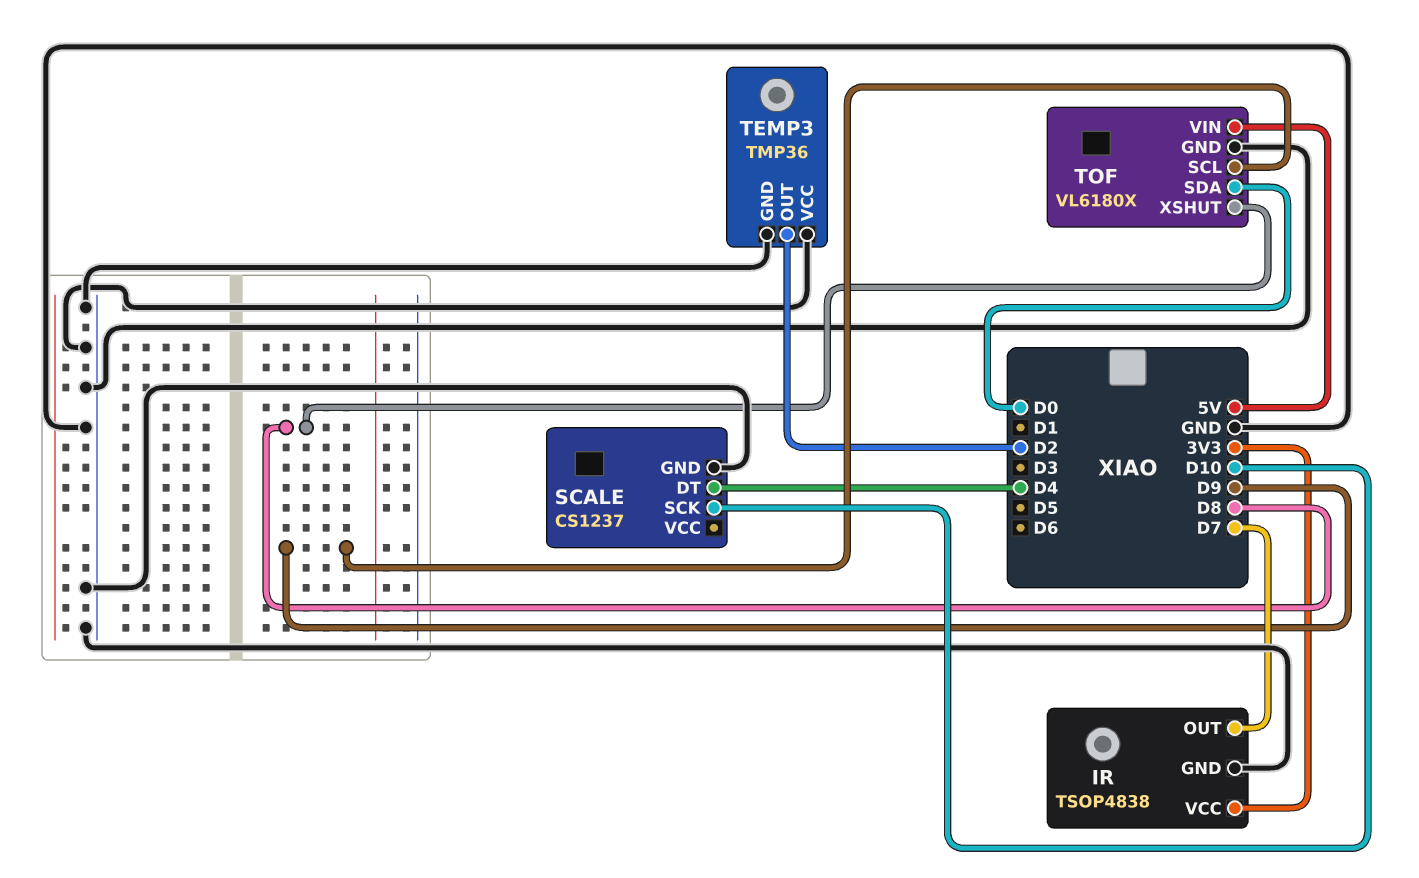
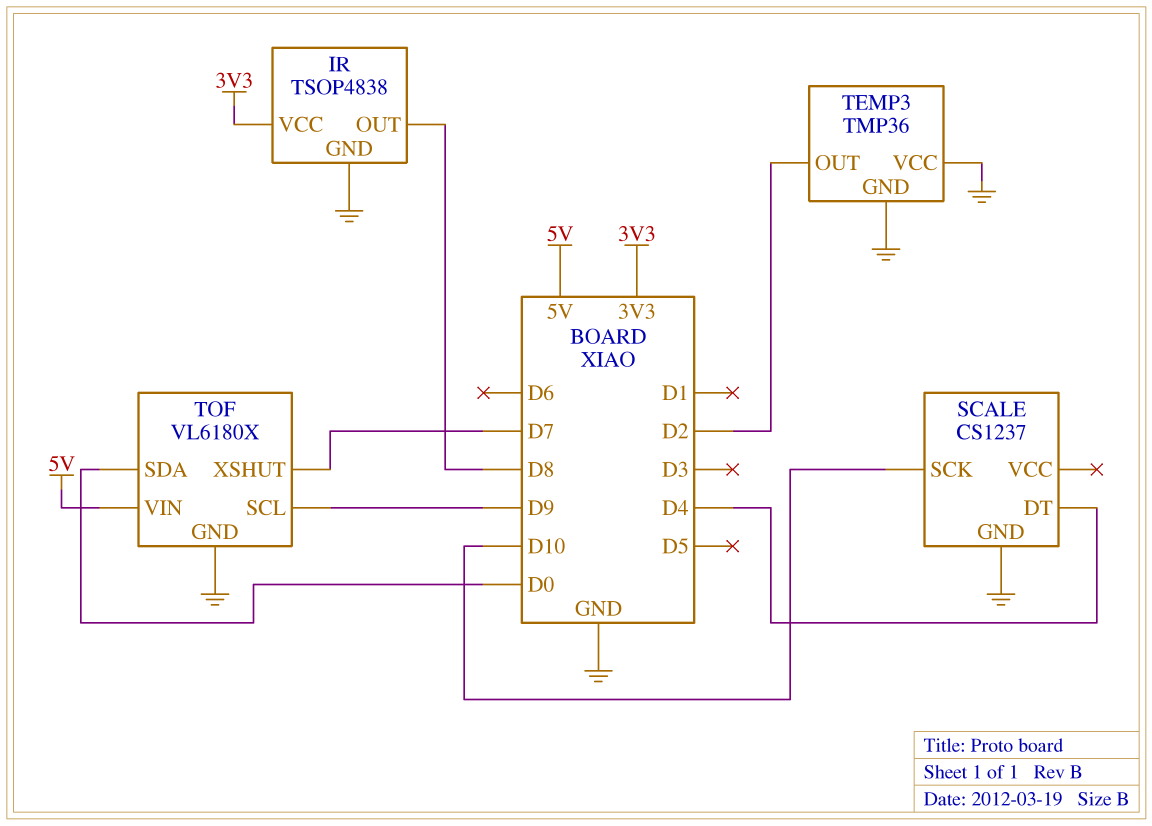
IR pin OUT: D7 -> D8
TOF pin XSHUT: D8 -> D7

